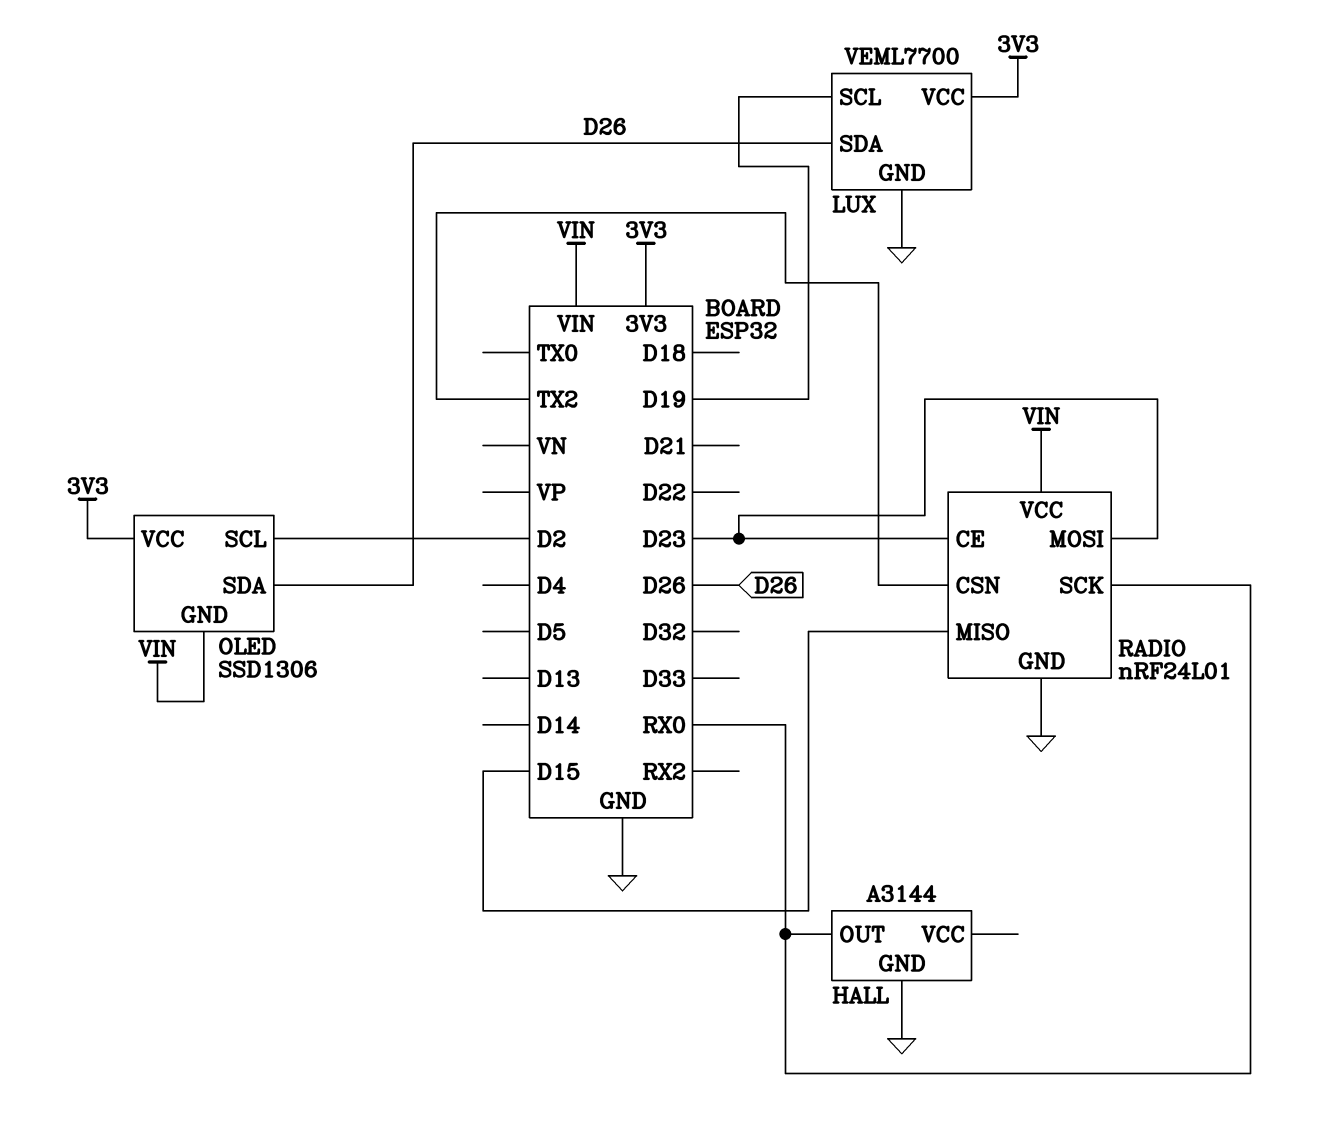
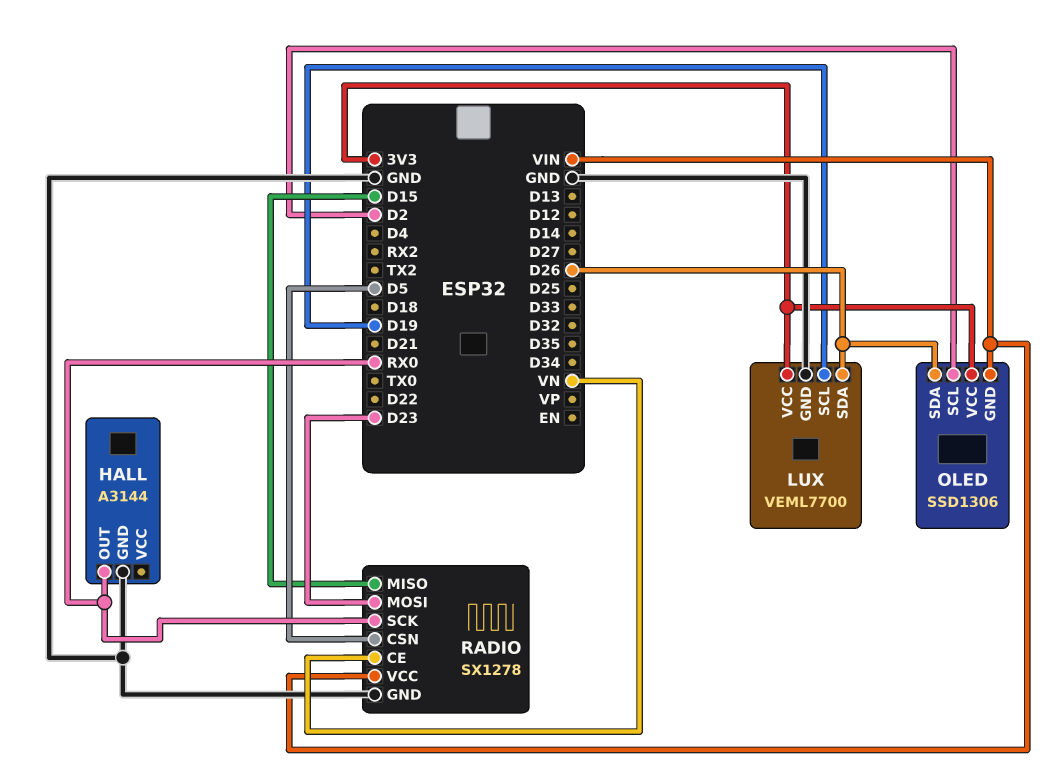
RADIO: nRF24L01 -> SX1278
RADIO pin CE: D23 -> VN
RADIO pin CSN: TX2 -> D5

